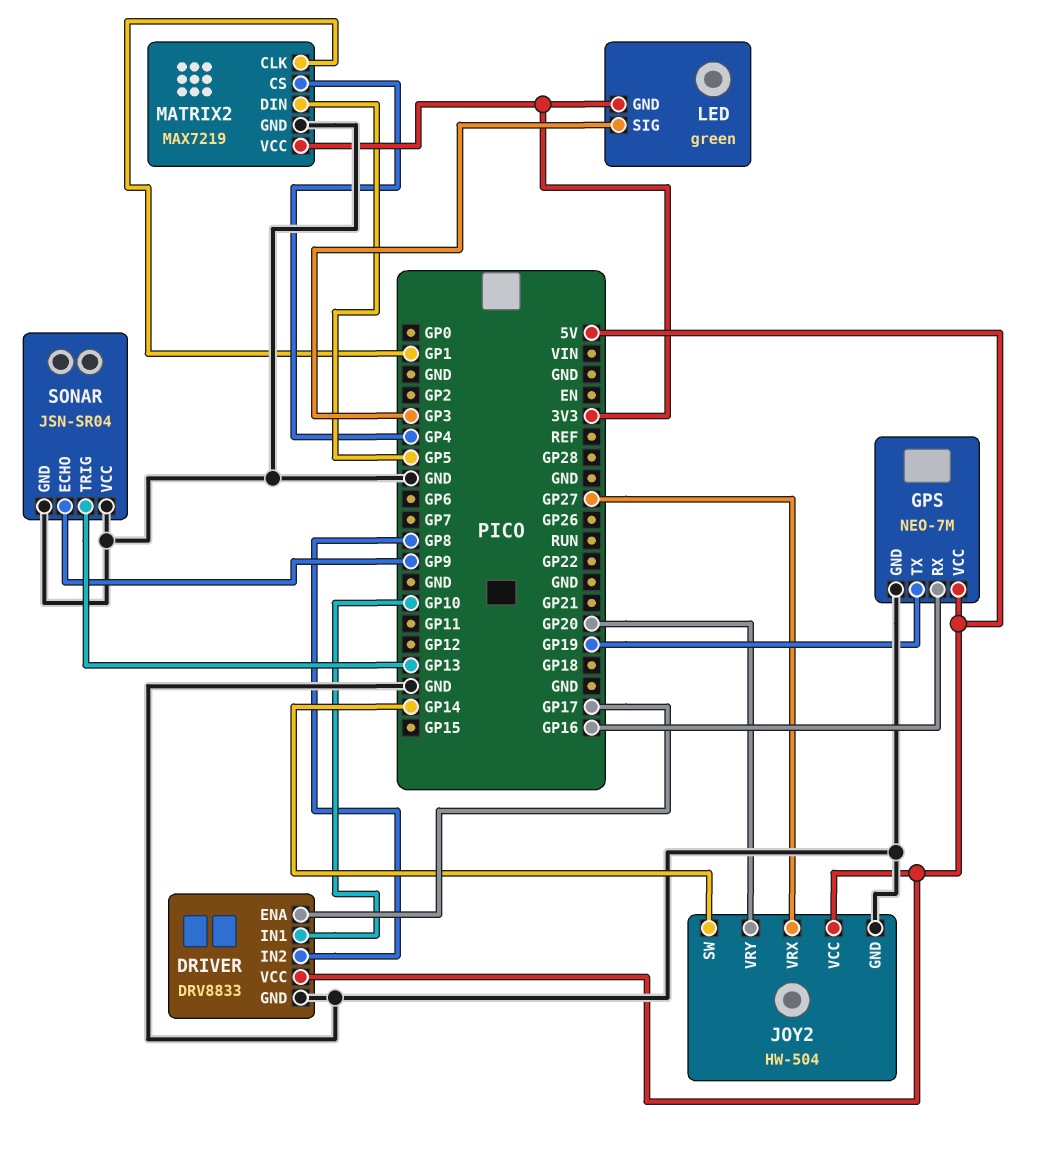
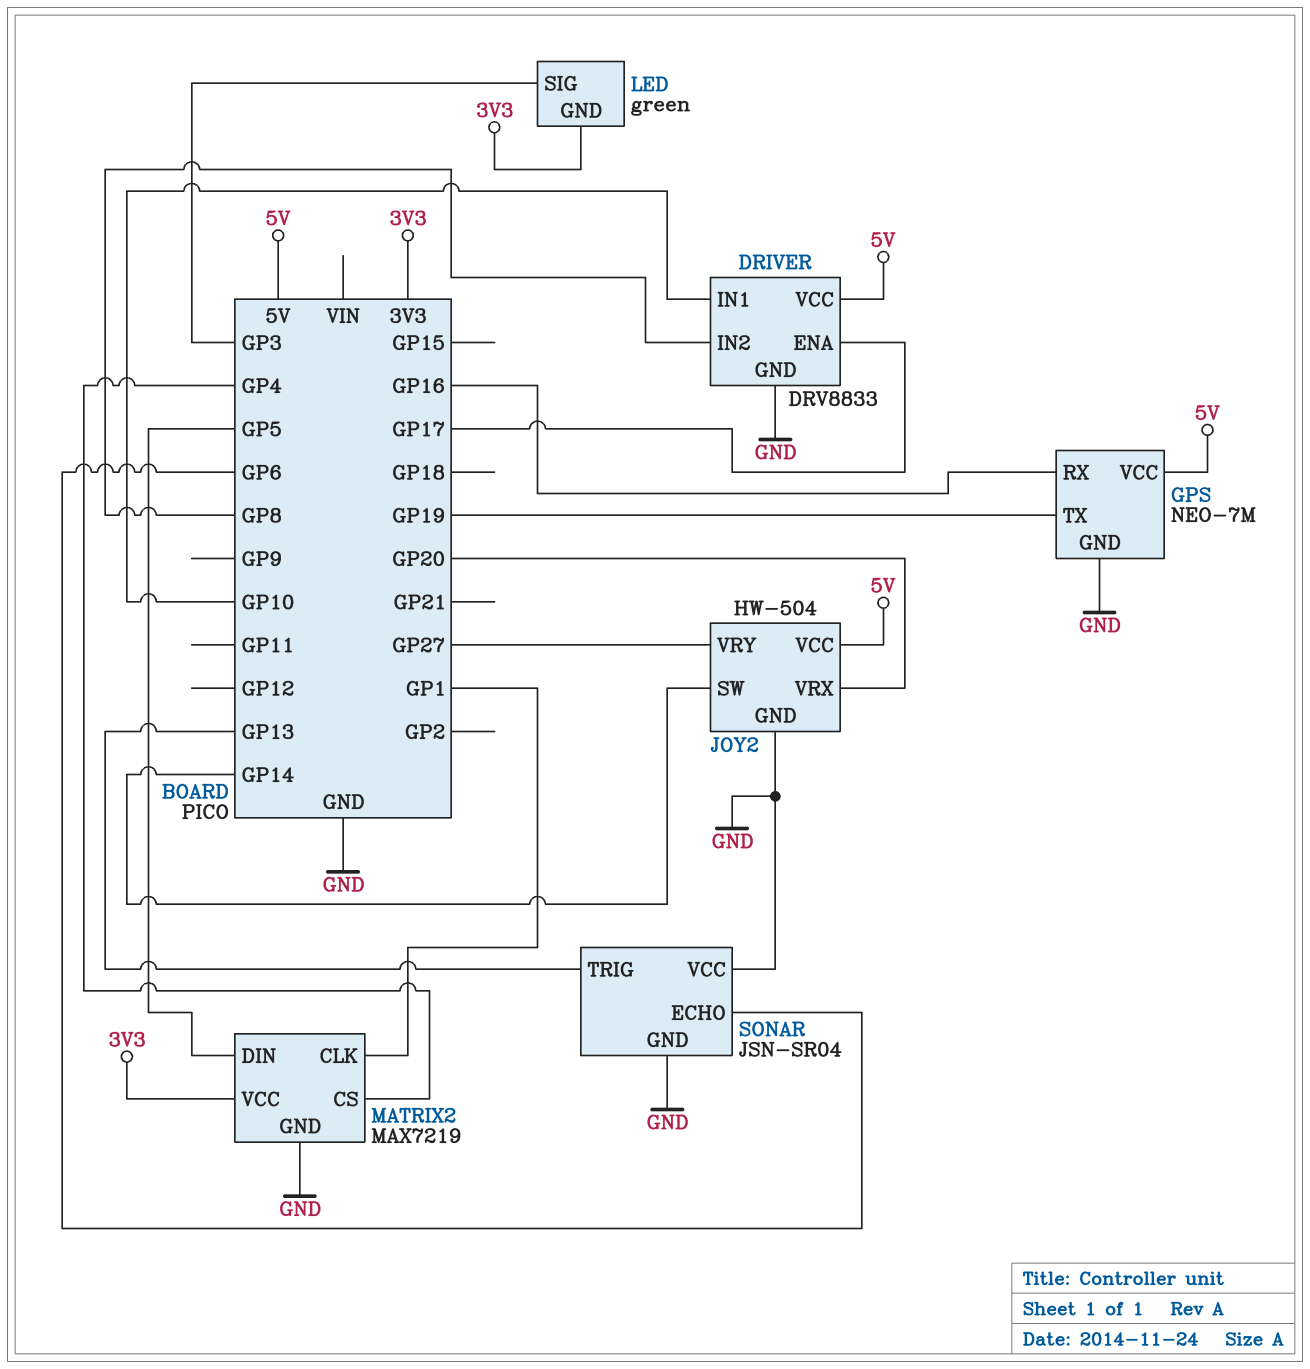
JOY2 pin VRX: GP27 -> GP20
JOY2 pin VRY: GP20 -> GP27
SONAR pin ECHO: GP9 -> GP6

